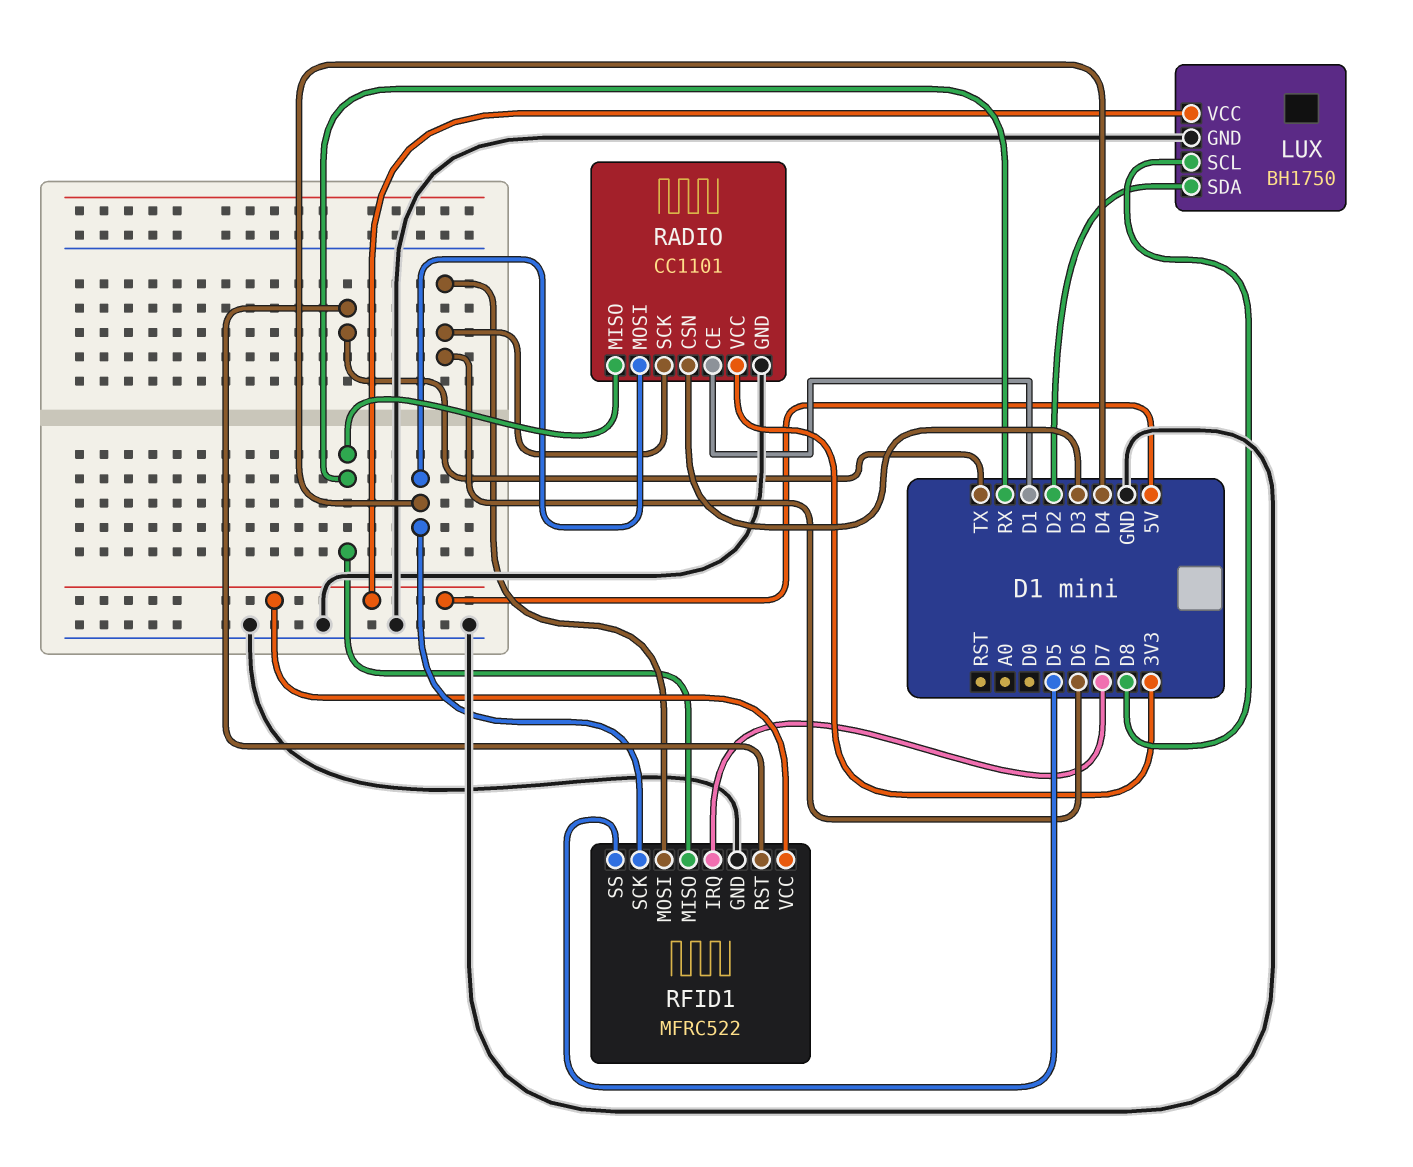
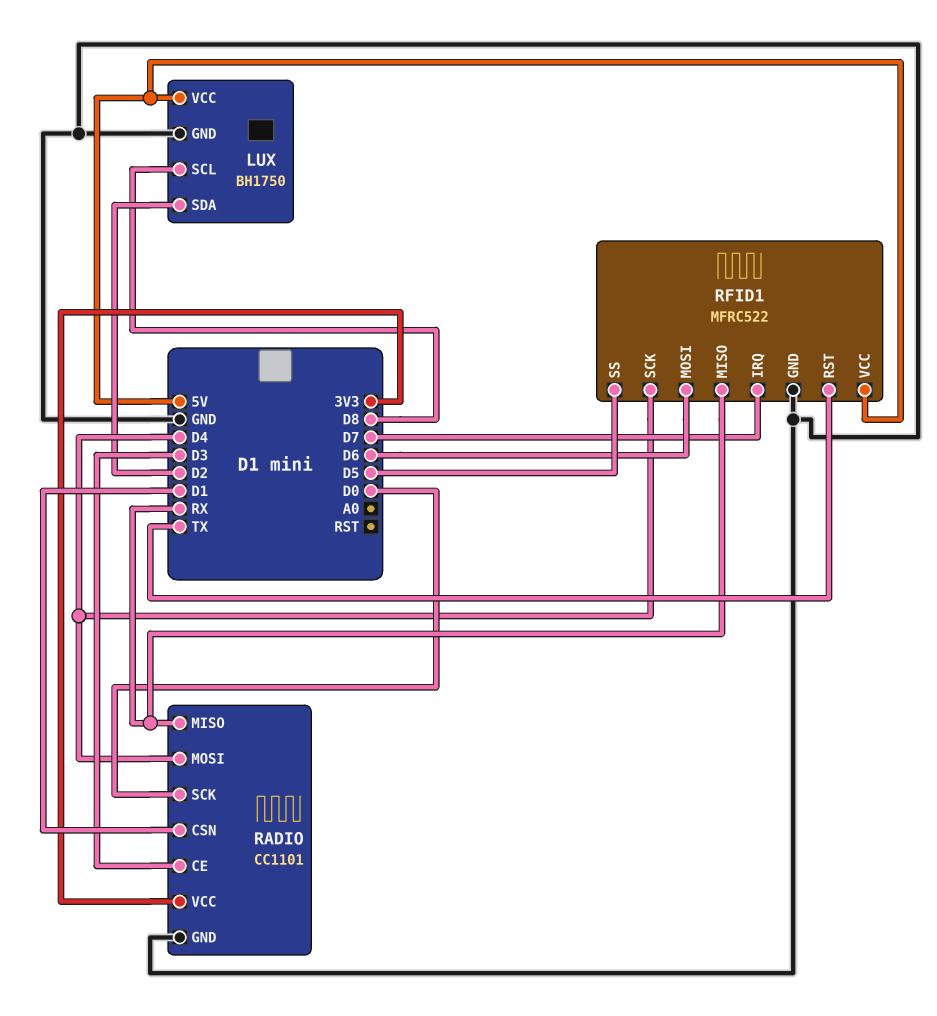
RADIO pin CE: D1 -> D3
RADIO pin CSN: D3 -> D1
RADIO pin SCK: D6 -> D0

